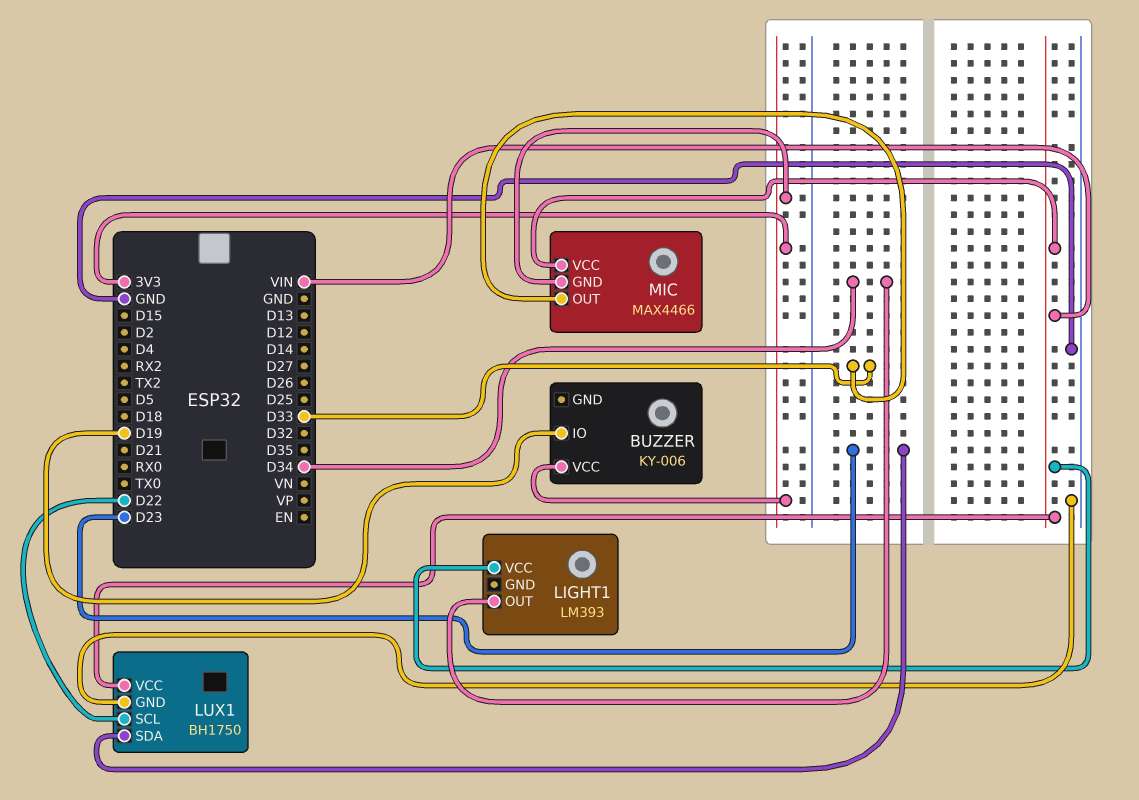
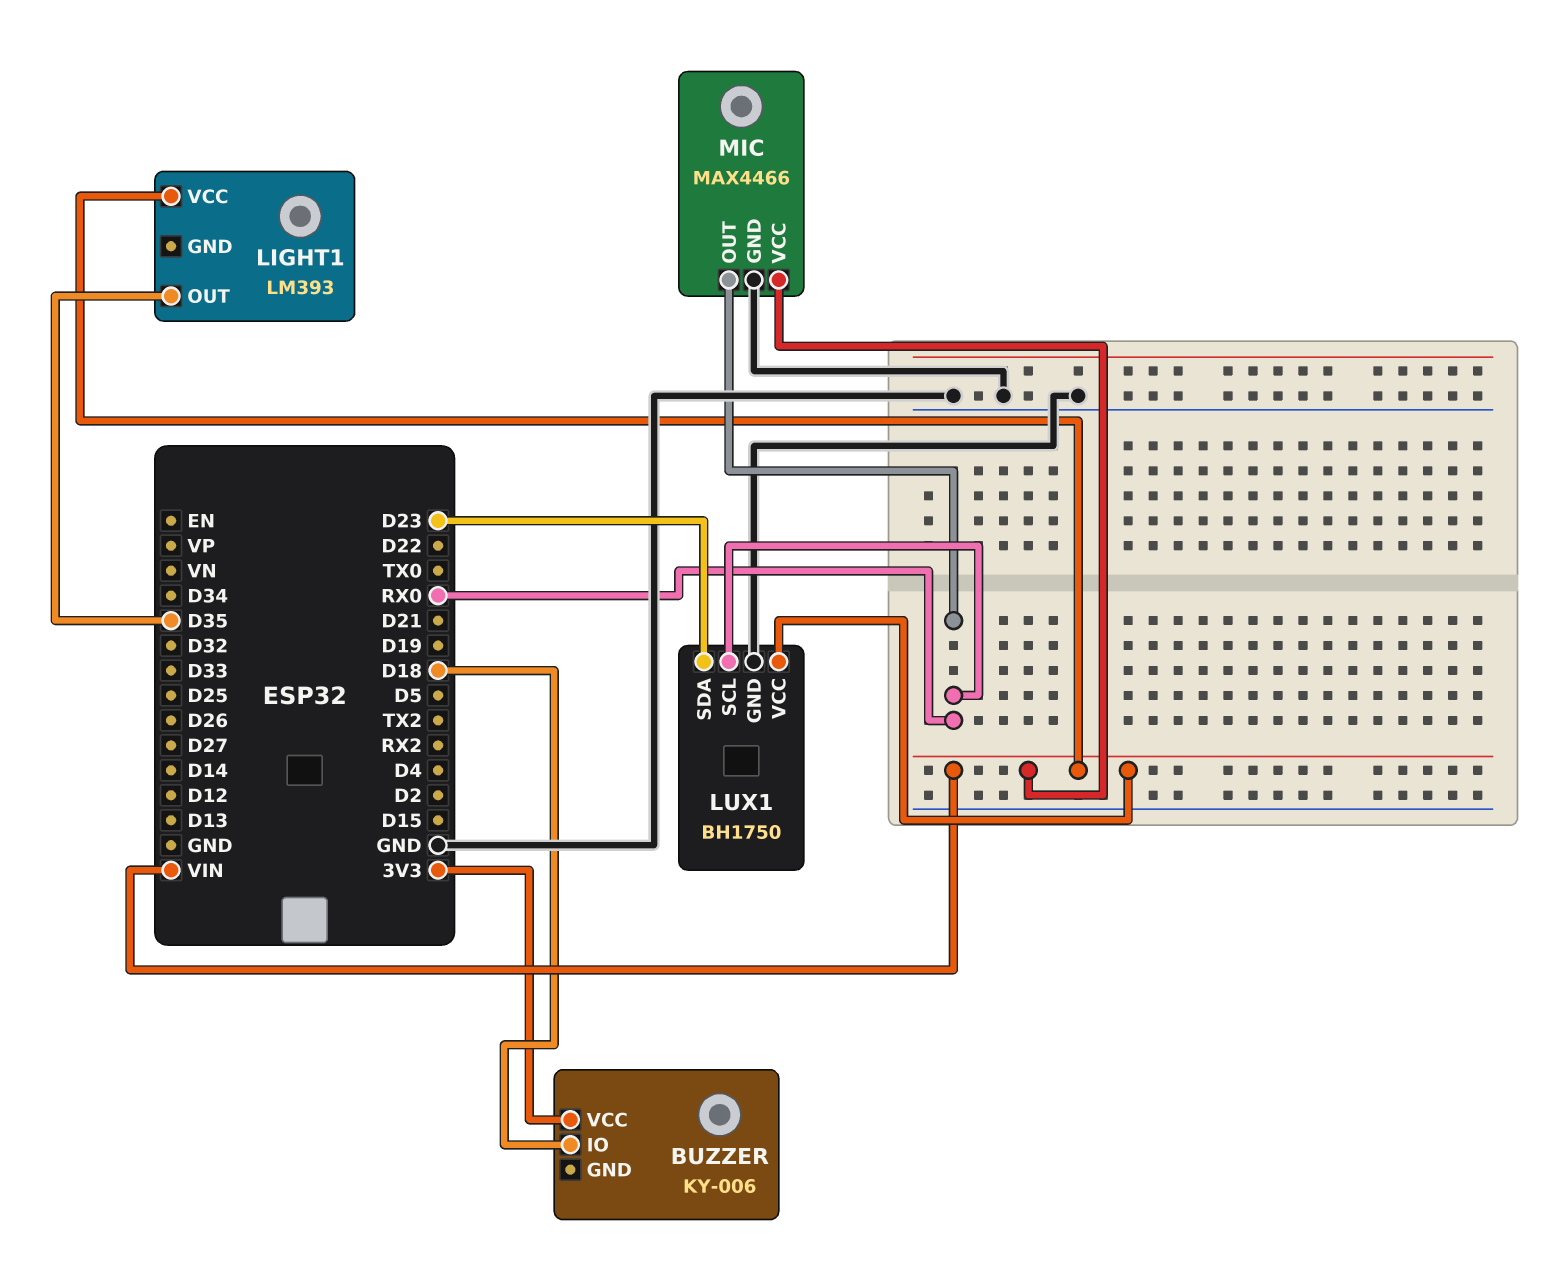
BUZZER pin IO: D19 -> D18
LIGHT1 pin OUT: D34 -> D35
LUX1 pin SCL: D22 -> RX0
MIC pin GND: 3V3 -> GND
MIC pin OUT: D33 -> RX0

